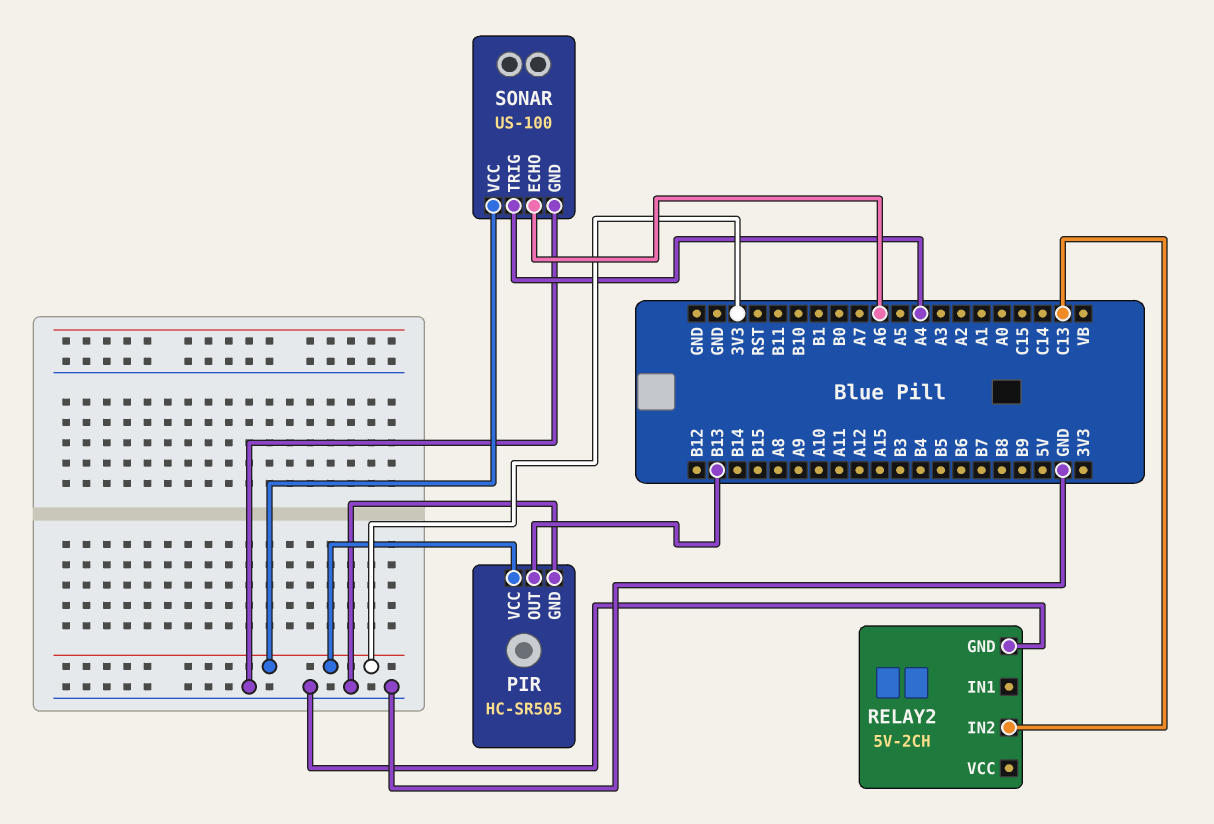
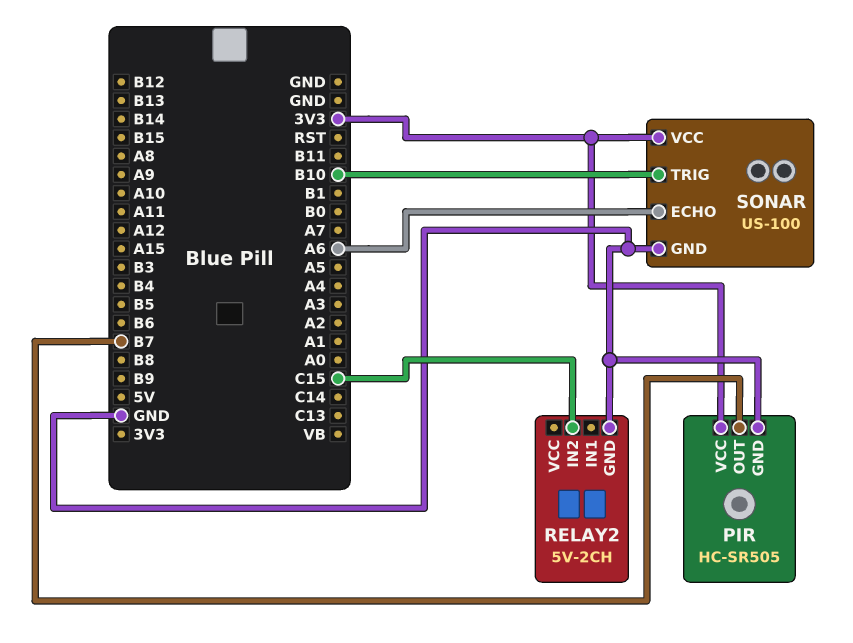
PIR pin OUT: B13 -> B7
RELAY2 pin IN2: C13 -> C15
SONAR pin TRIG: A4 -> B10

